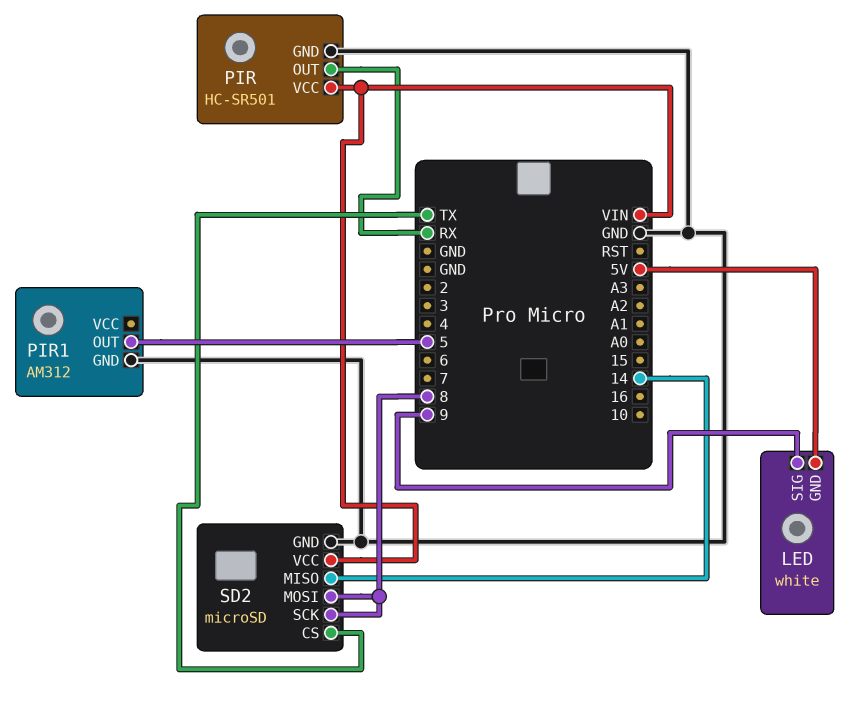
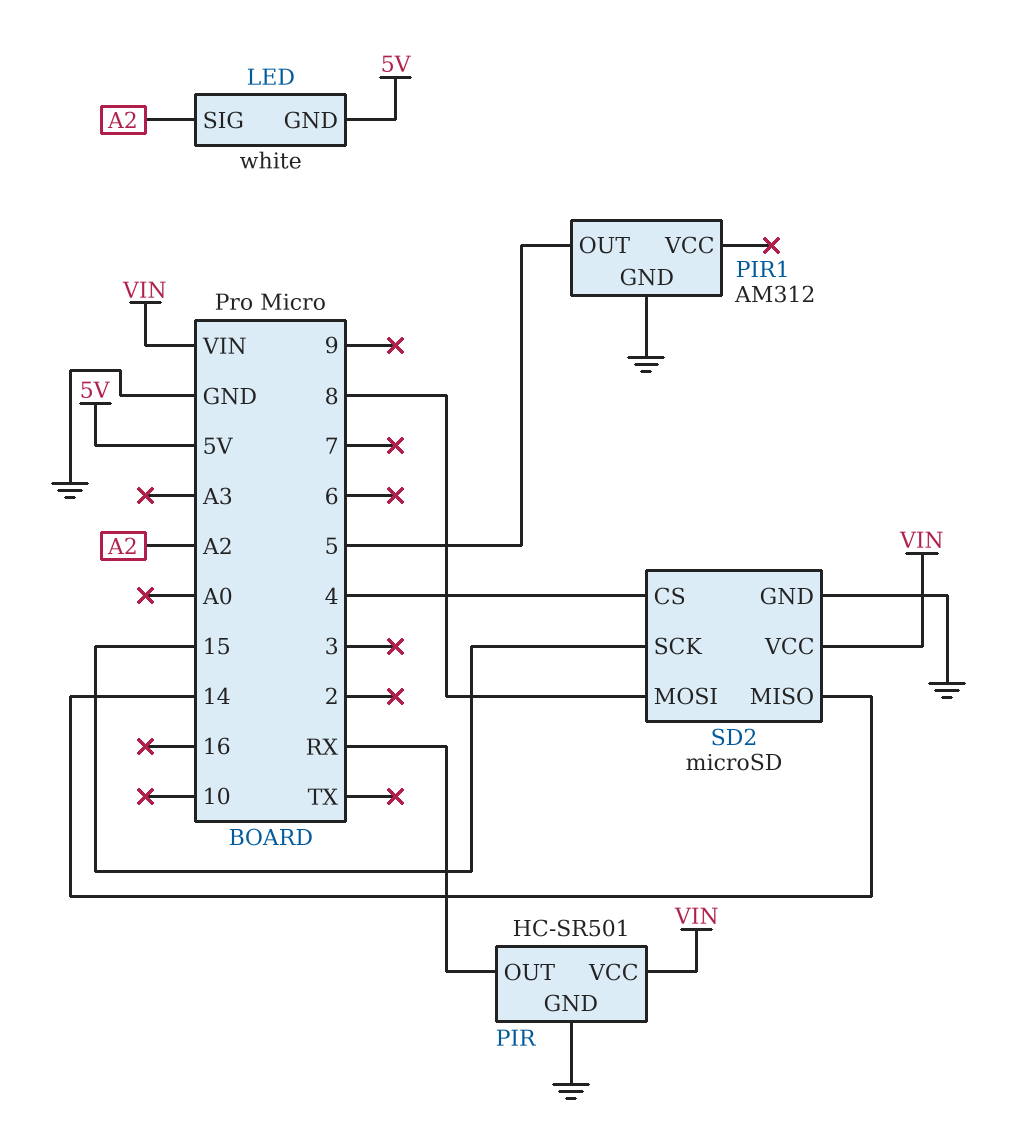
LED pin SIG: 9 -> A2
SD2 pin CS: TX -> 4
SD2 pin SCK: 8 -> 15

